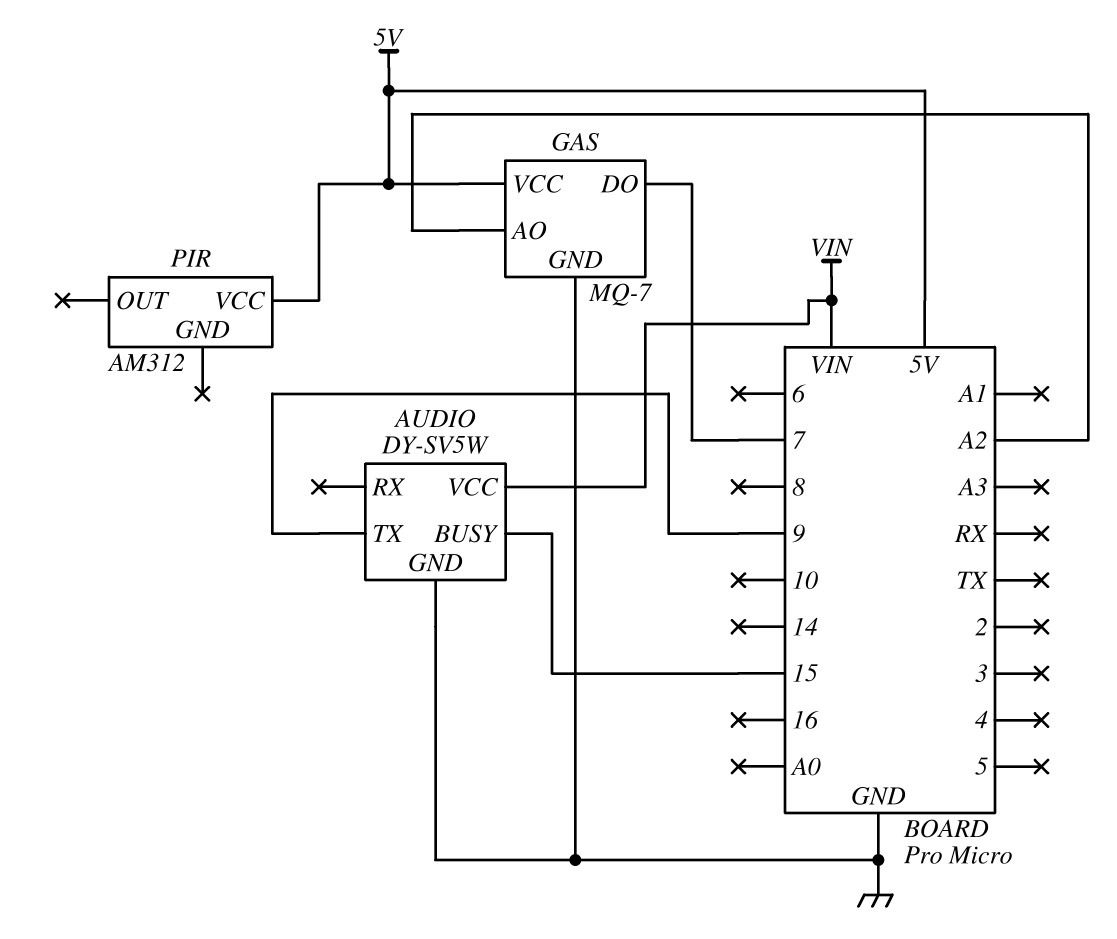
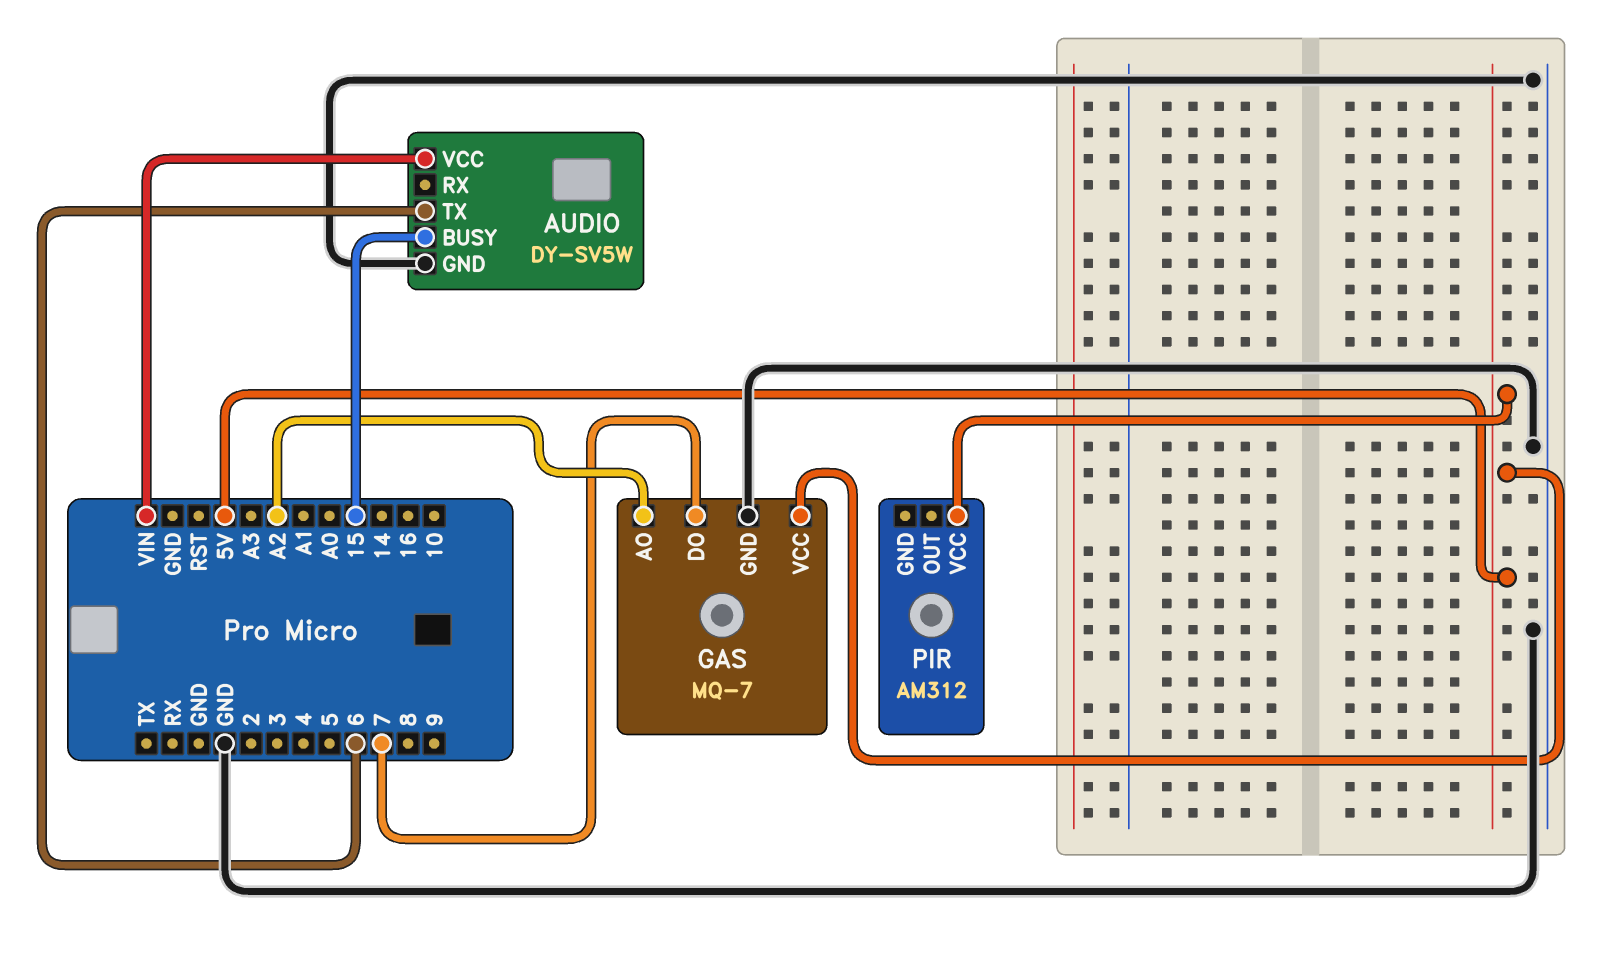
AUDIO pin TX: 9 -> 6

